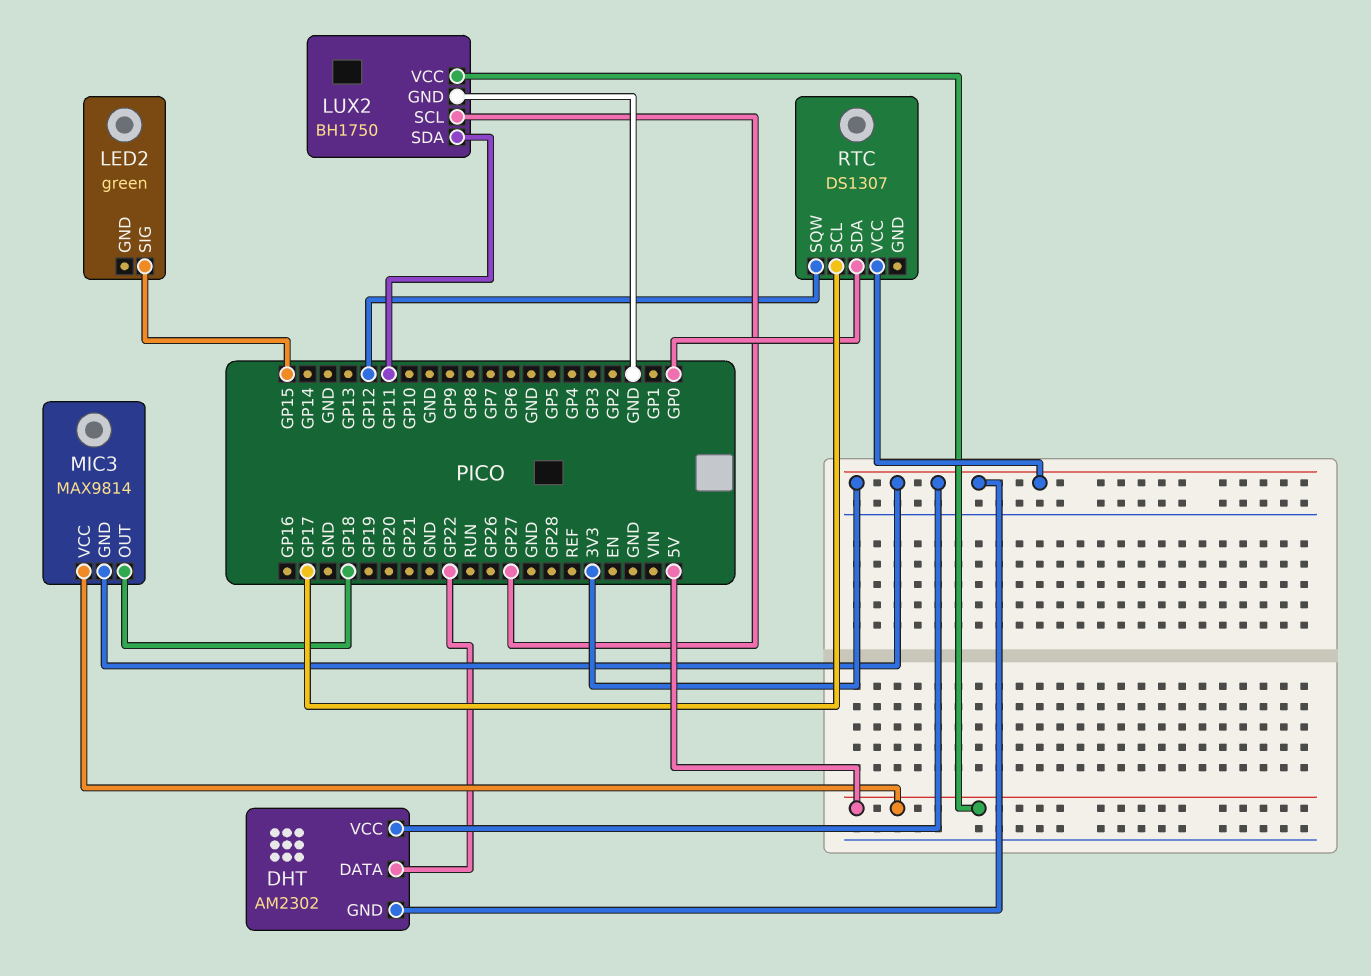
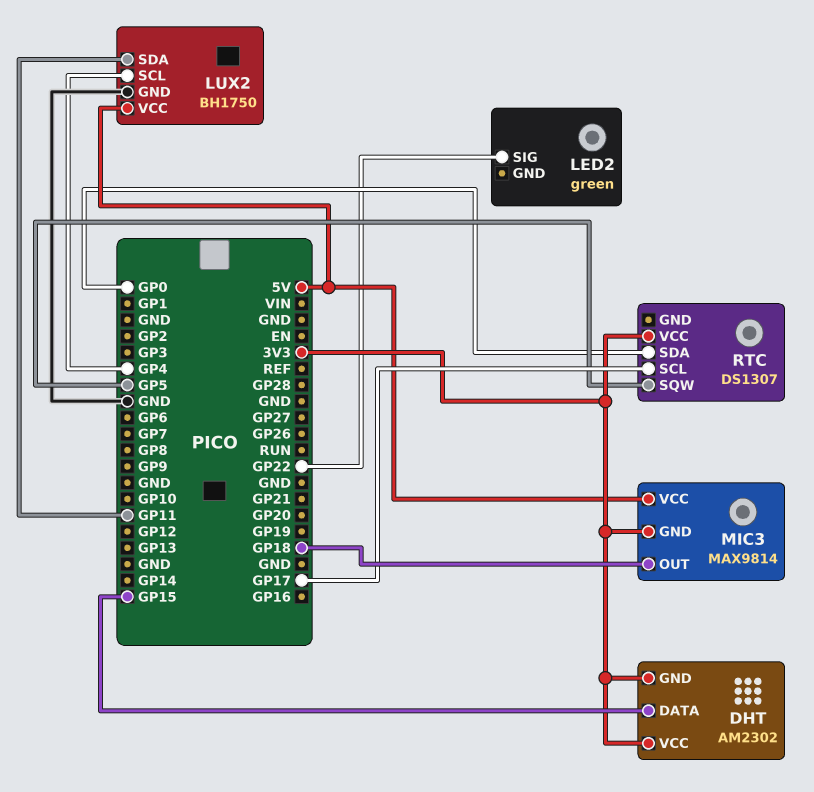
DHT pin DATA: GP22 -> GP15
LED2 pin SIG: GP15 -> GP22
LUX2 pin SCL: GP27 -> GP4
RTC pin SQW: GP12 -> GP5

